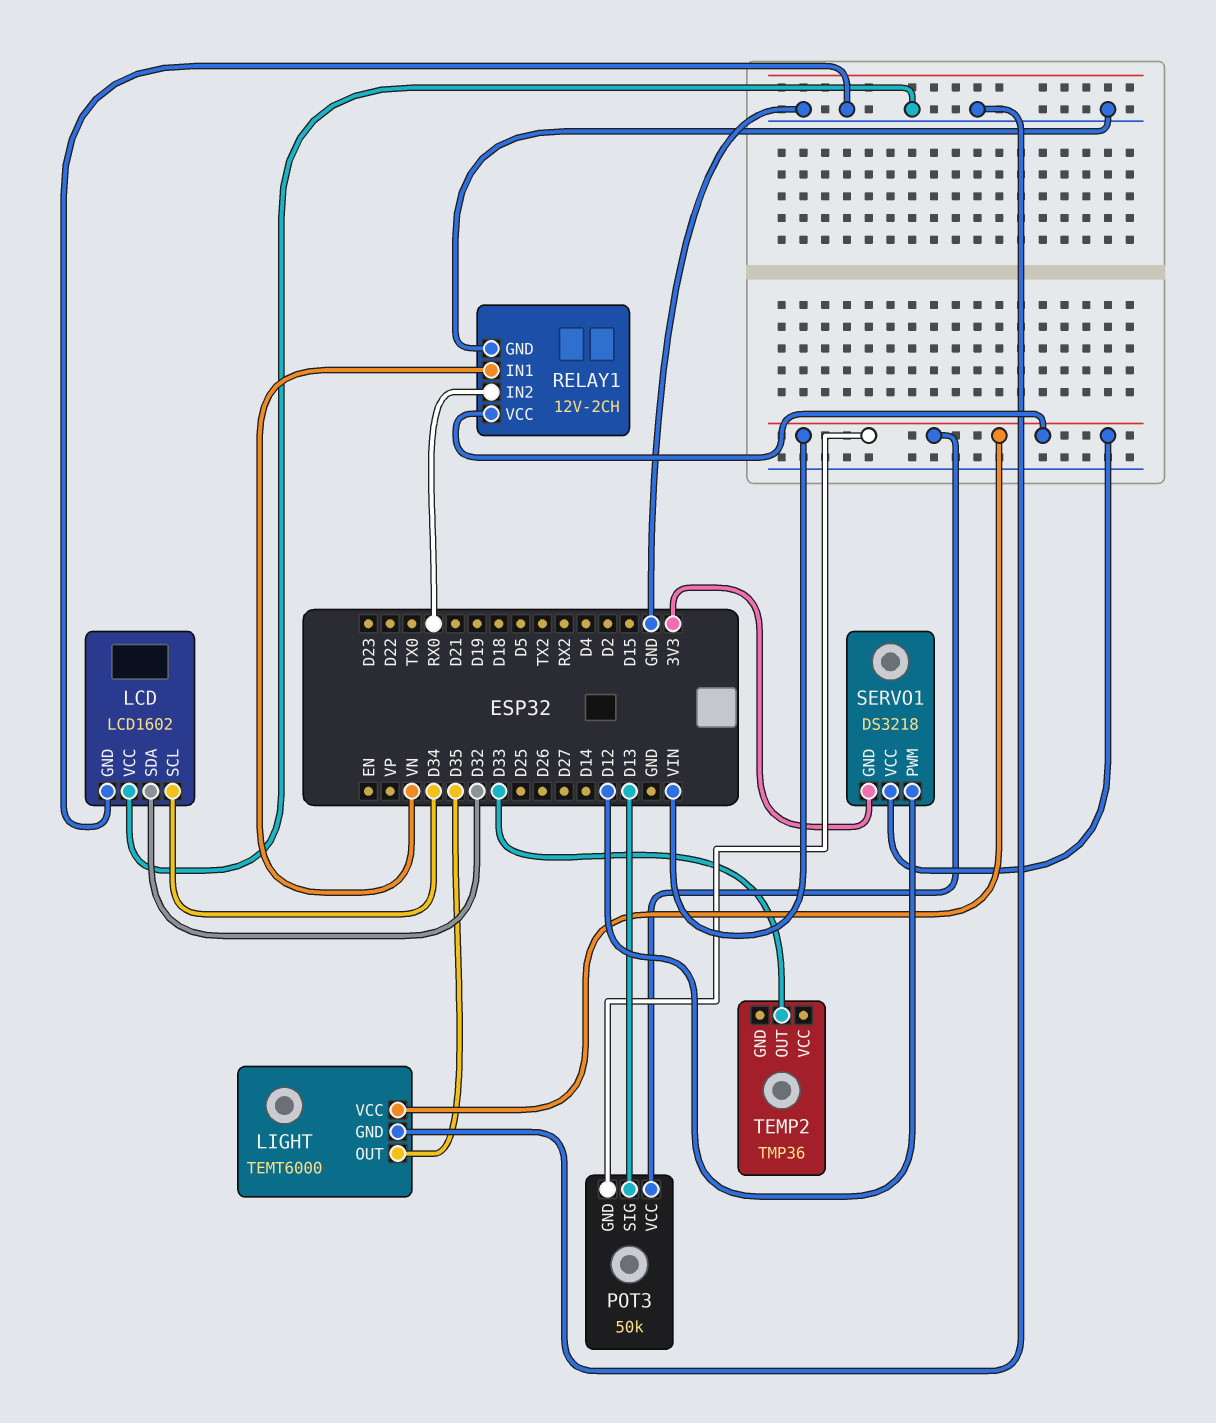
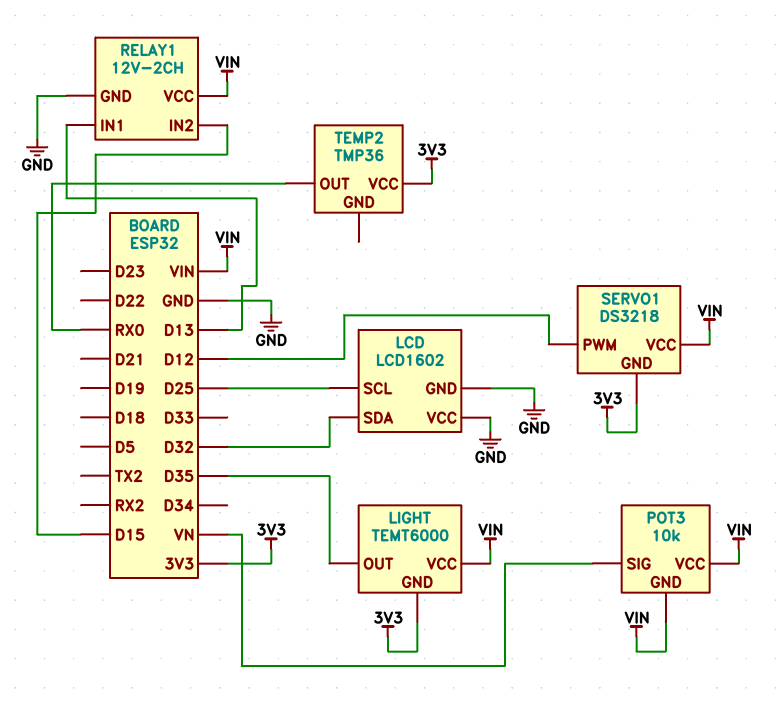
LCD pin SCL: D34 -> D25
LIGHT pin GND: GND -> 3V3
POT3: 50k -> 10k
POT3 pin SIG: D13 -> VN
RELAY1 pin IN1: VN -> D13
RELAY1 pin IN2: RX0 -> D15
TEMP2 pin OUT: D33 -> RX0
TEMP2 pin VCC: none -> 3V3

